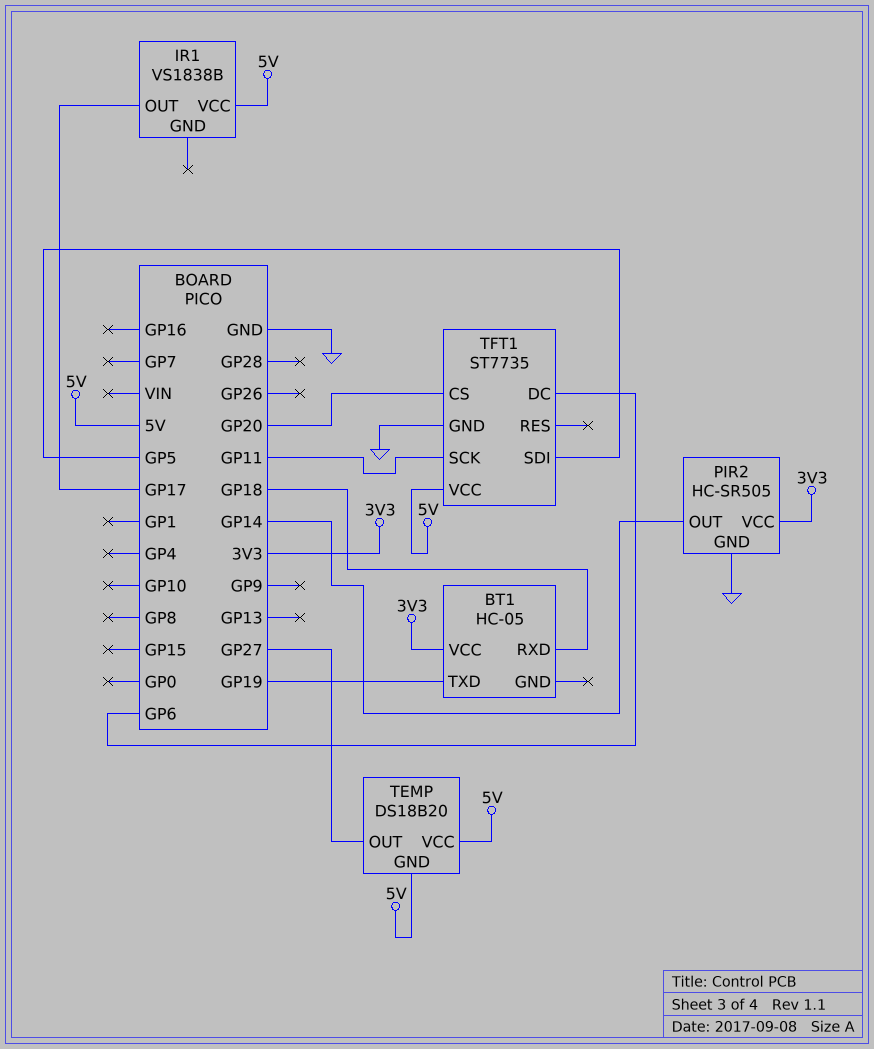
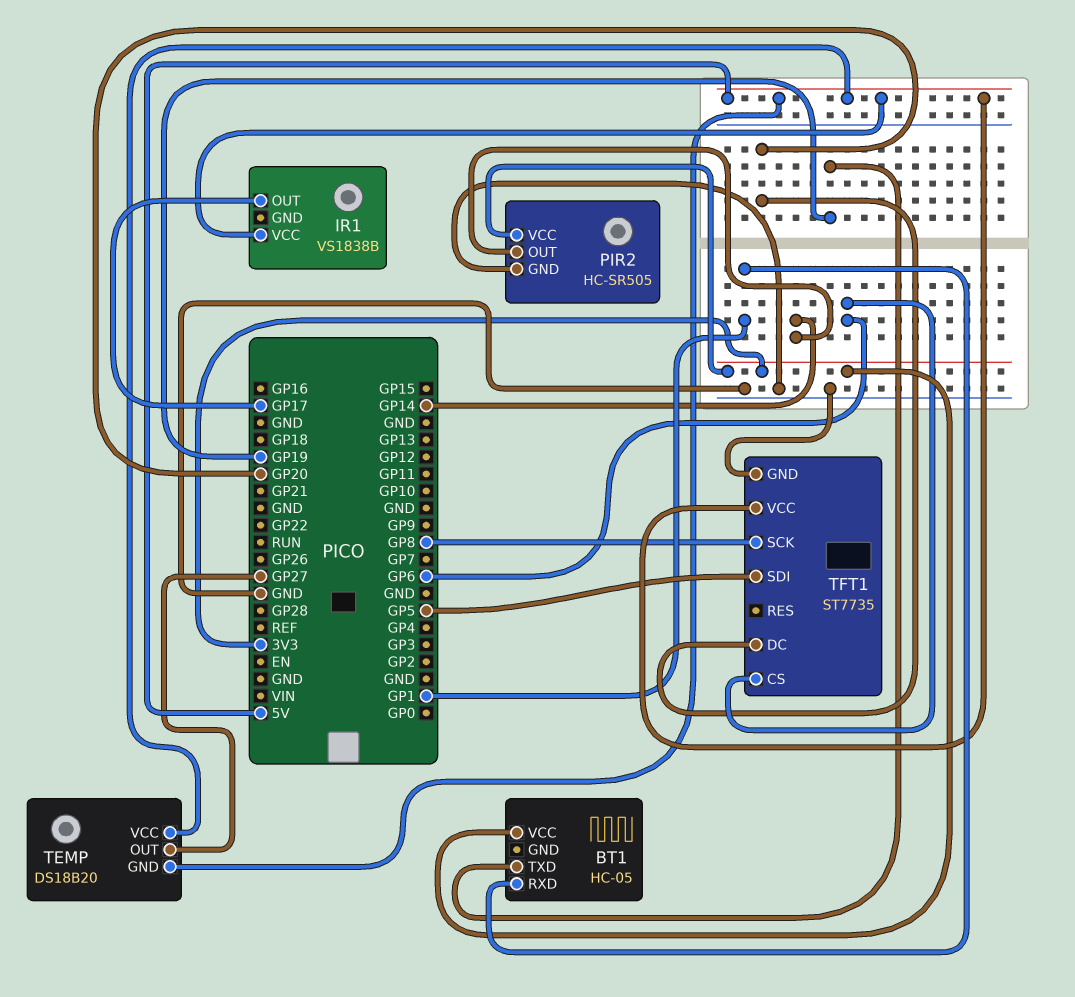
BT1 pin RXD: GP18 -> GP1
TFT1 pin CS: GP20 -> GP6
TFT1 pin DC: GP6 -> GP20
TFT1 pin SCK: GP11 -> GP8

